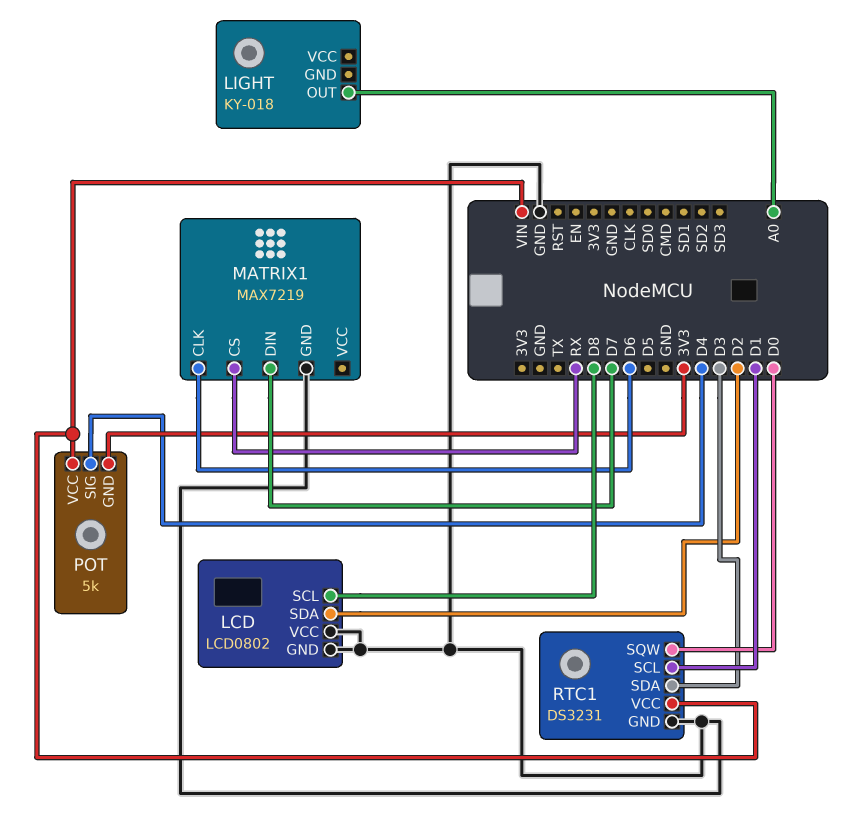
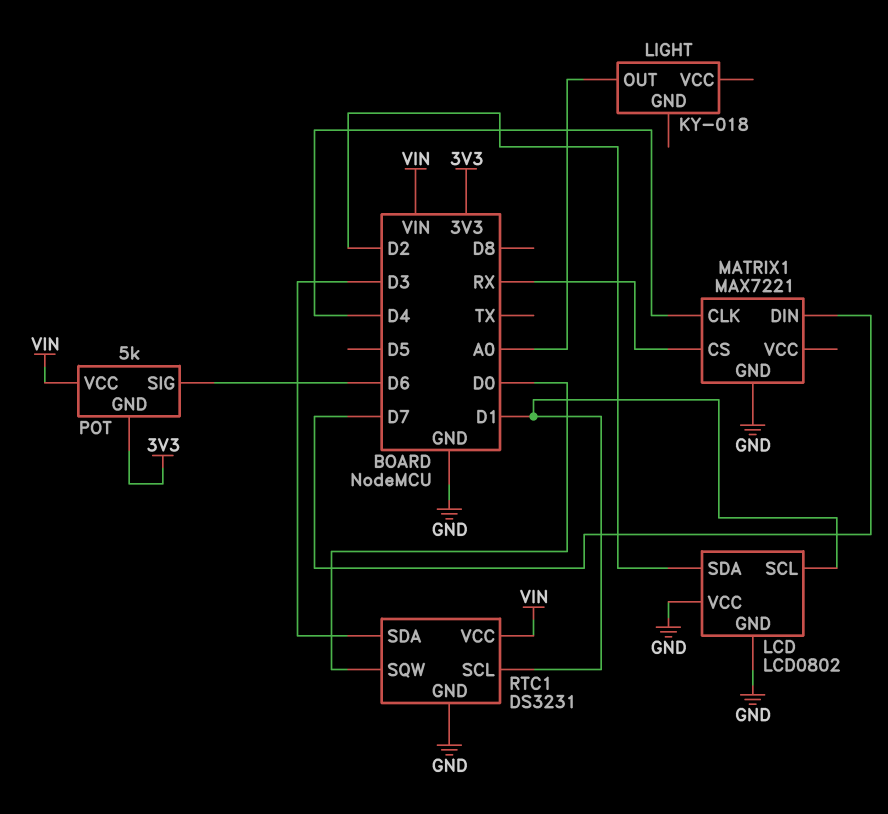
LCD pin SCL: D8 -> D1
MATRIX1: MAX7219 -> MAX7221
MATRIX1 pin CLK: D6 -> D4
POT pin SIG: D4 -> D6

